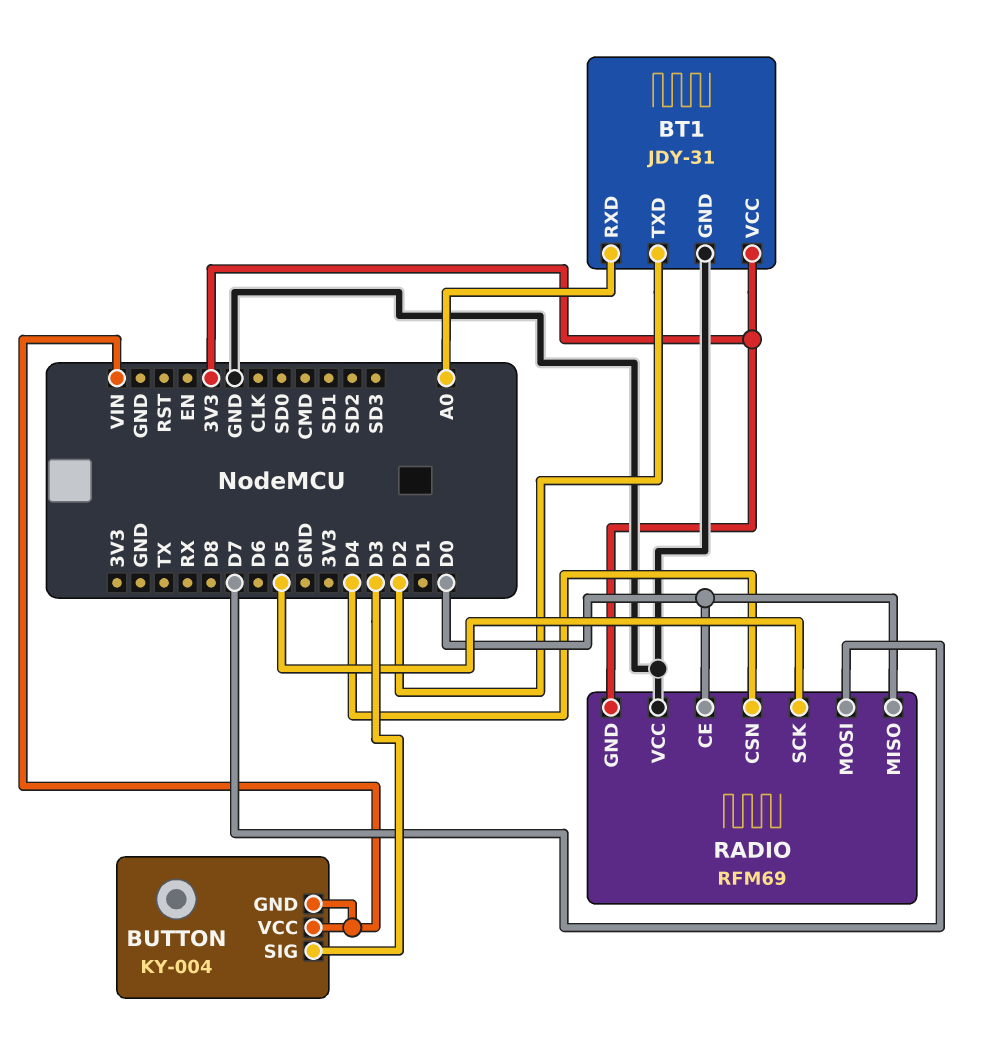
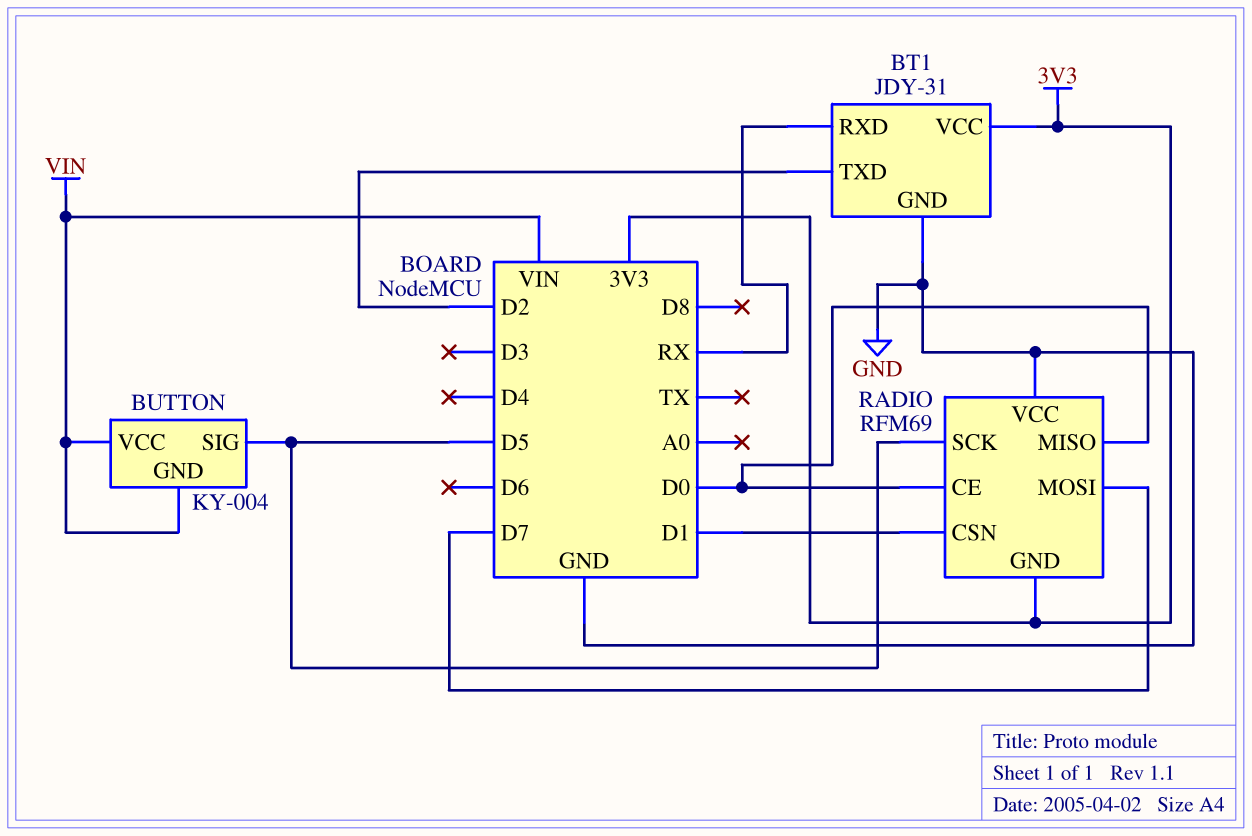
BT1 pin RXD: A0 -> RX
BUTTON pin SIG: D3 -> D5
RADIO pin CSN: D4 -> D1

